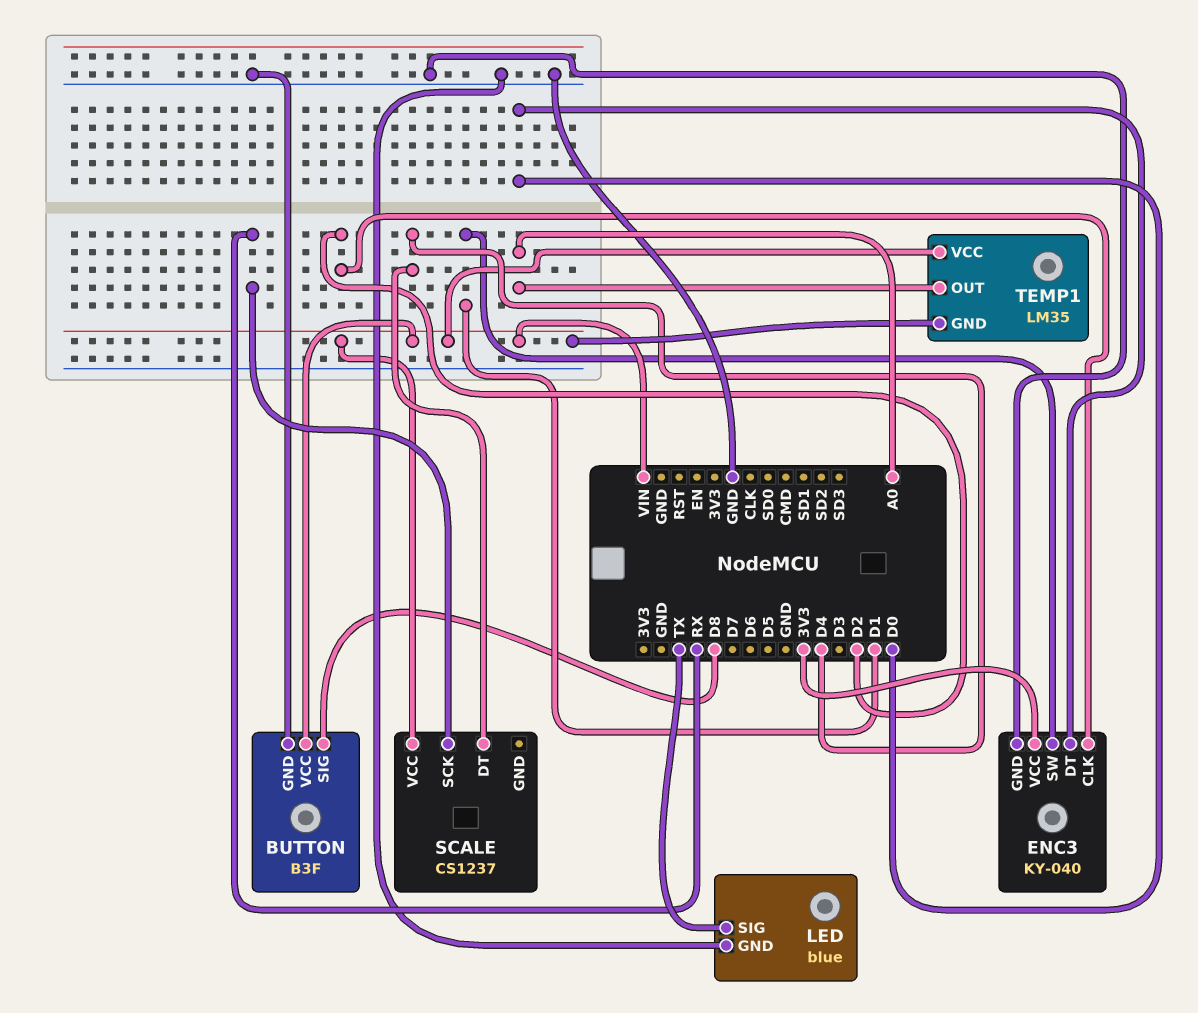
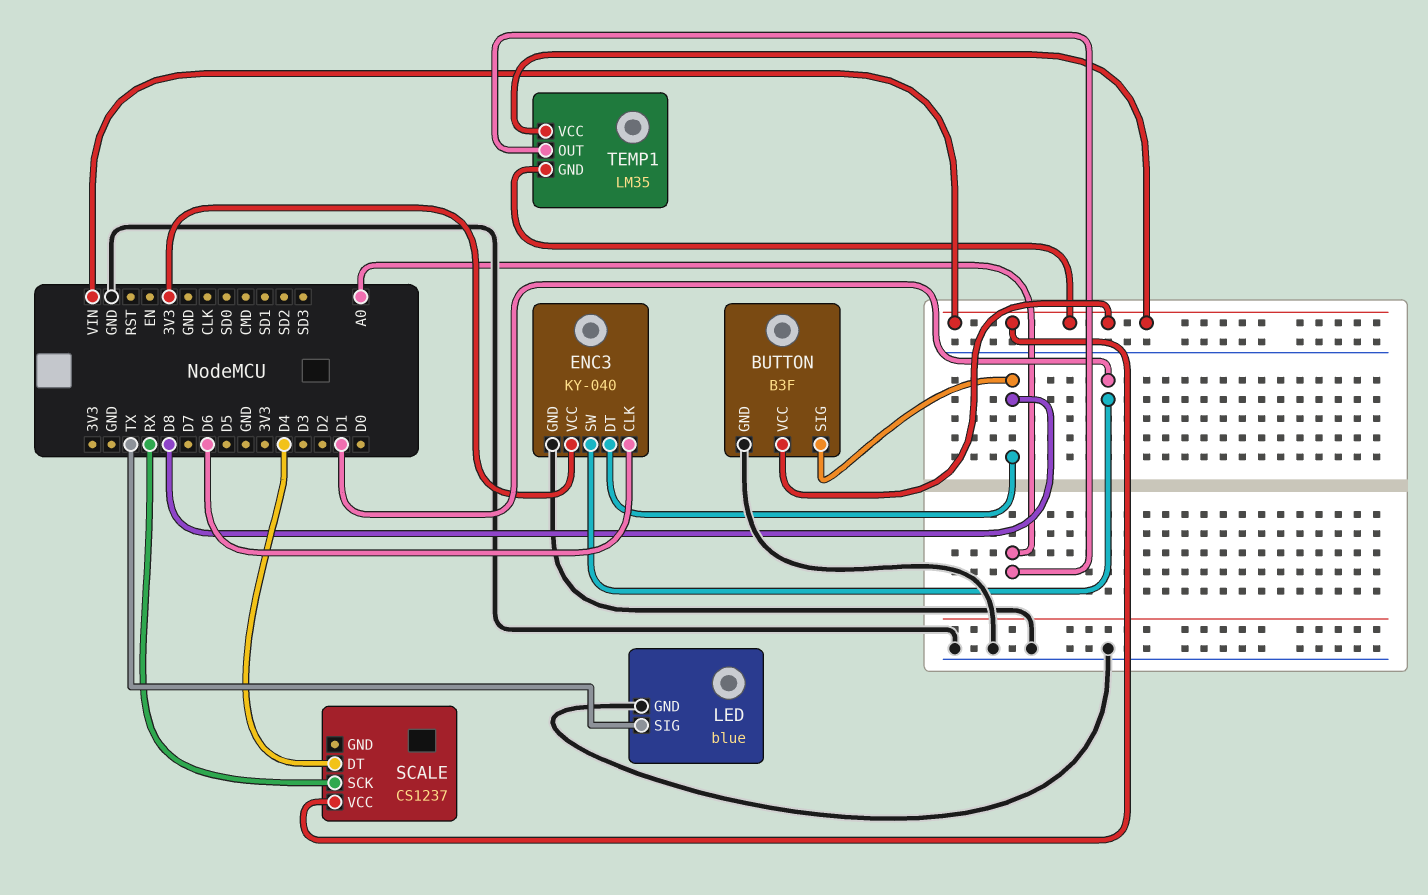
ENC3 pin CLK: D2 -> D6
ENC3 pin DT: D0 -> D8

